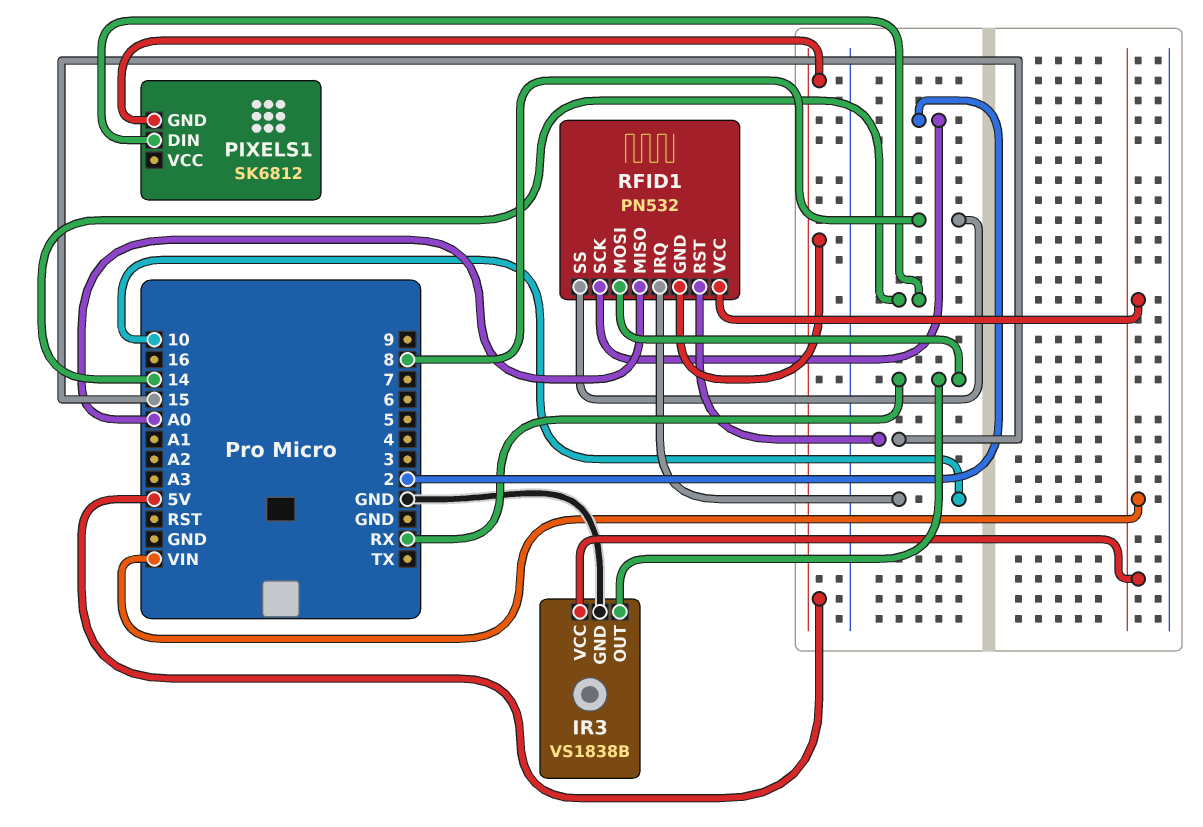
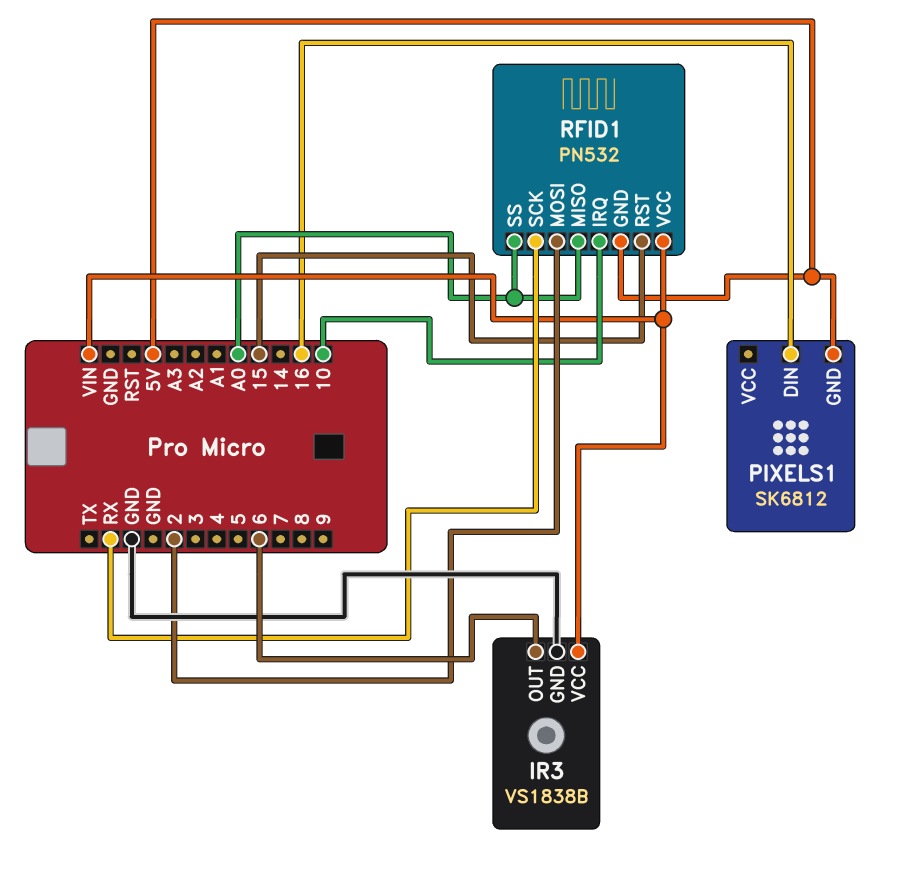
IR3 pin OUT: RX -> 6
PIXELS1 pin DIN: 14 -> 16
RFID1 pin MOSI: RX -> 2
RFID1 pin SCK: 2 -> RX
RFID1 pin SS: 8 -> A0

